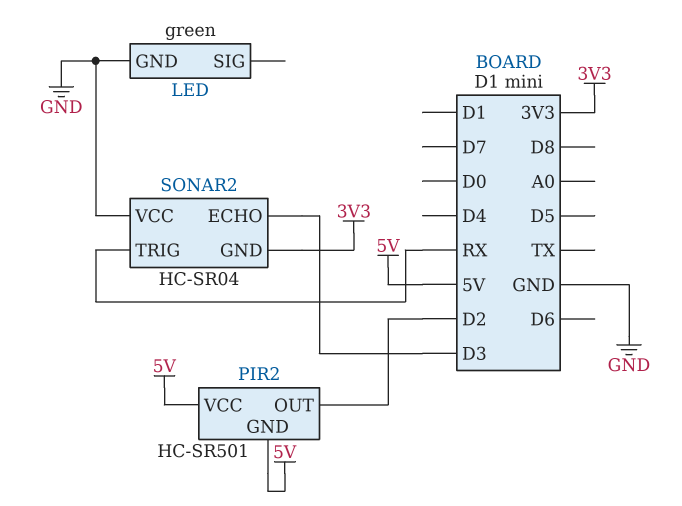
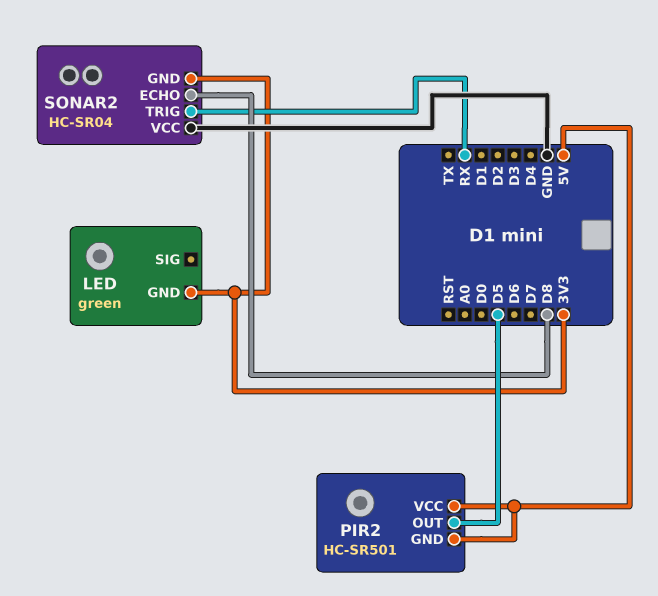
LED pin GND: GND -> 3V3
PIR2 pin OUT: D2 -> D5
SONAR2 pin ECHO: D3 -> D8

